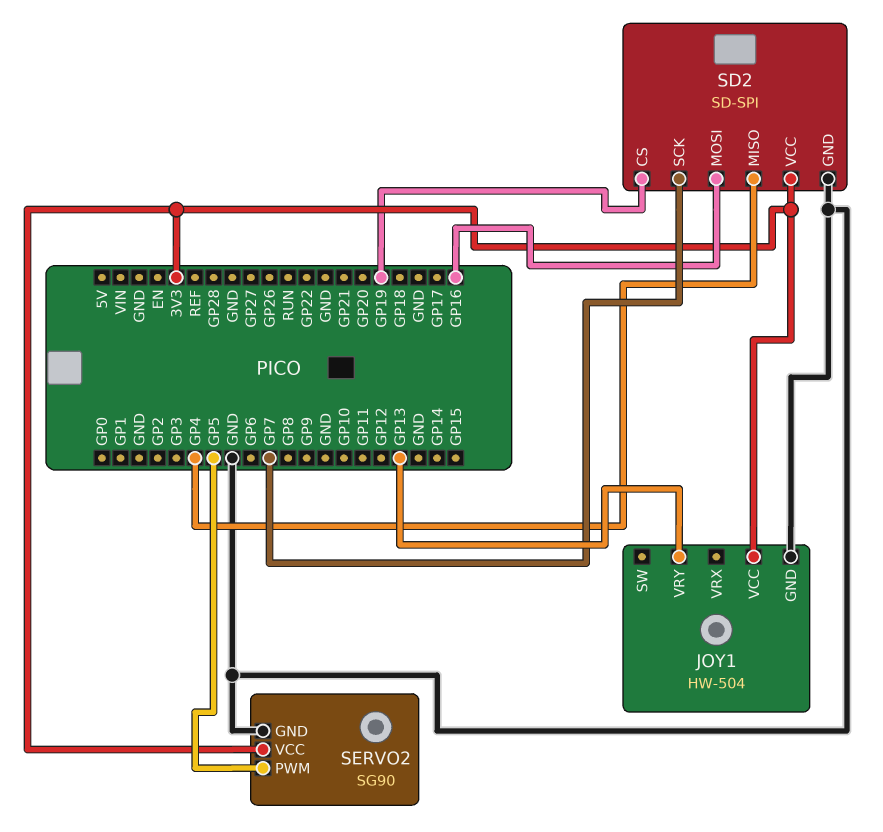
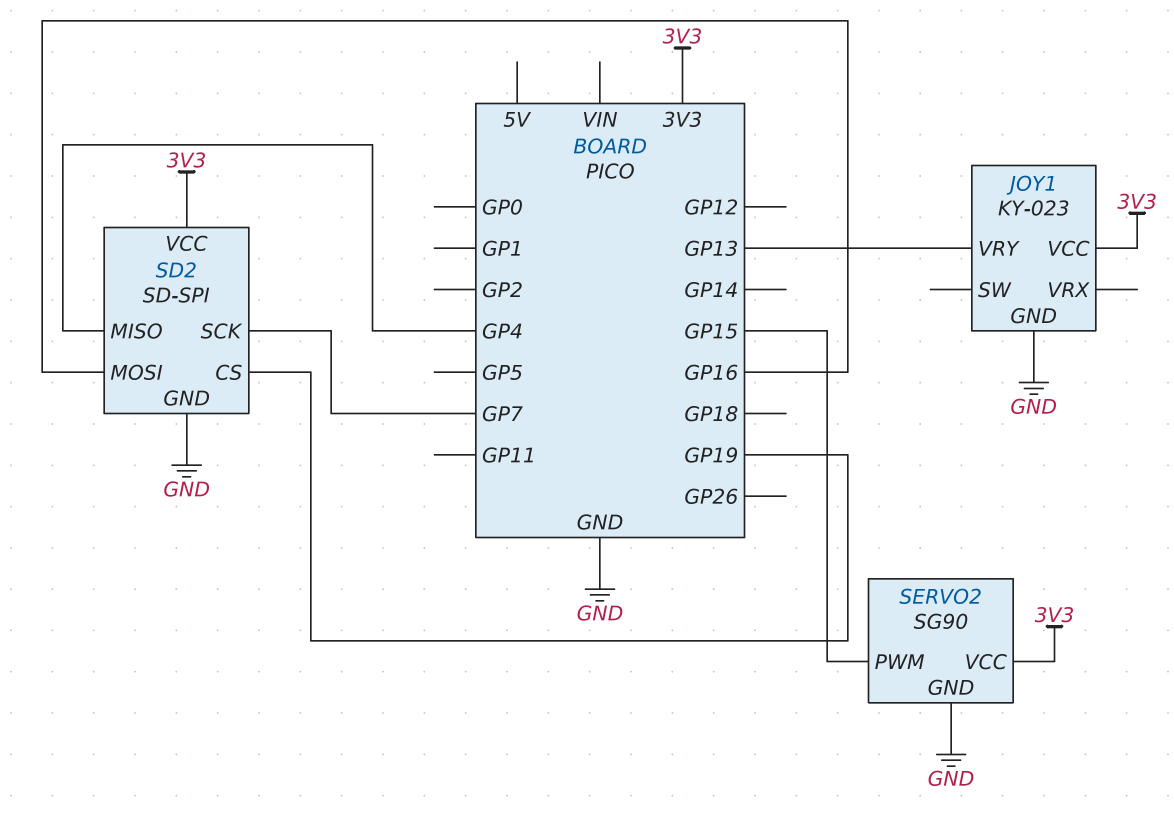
JOY1: HW-504 -> KY-023
SERVO2 pin PWM: GP5 -> GP15

